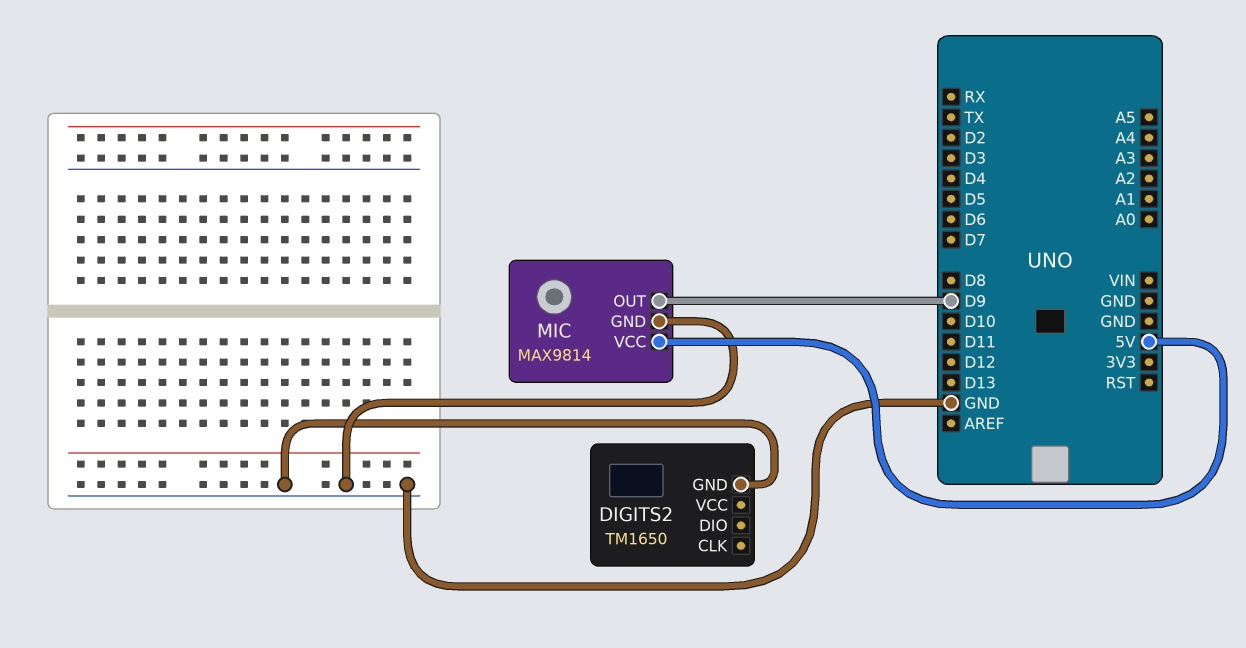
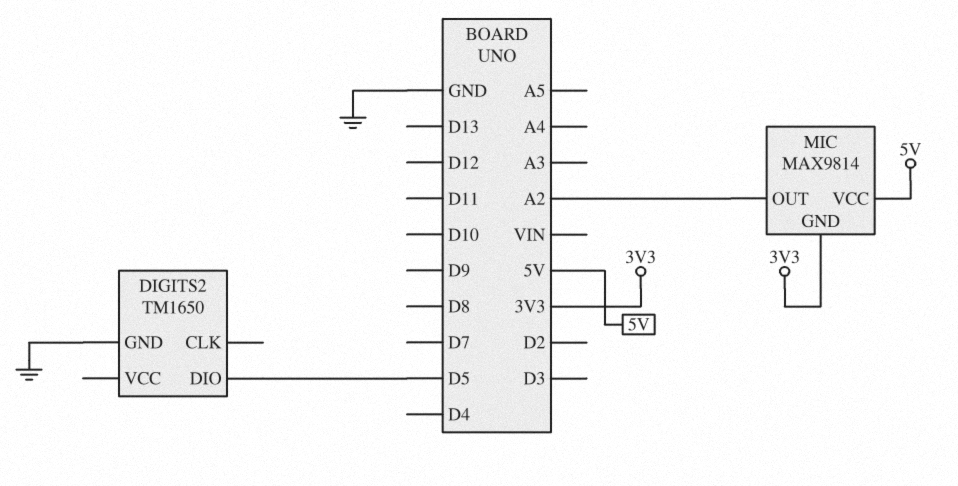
DIGITS2 pin DIO: none -> D5
MIC pin GND: GND -> 3V3
MIC pin OUT: D9 -> A2

